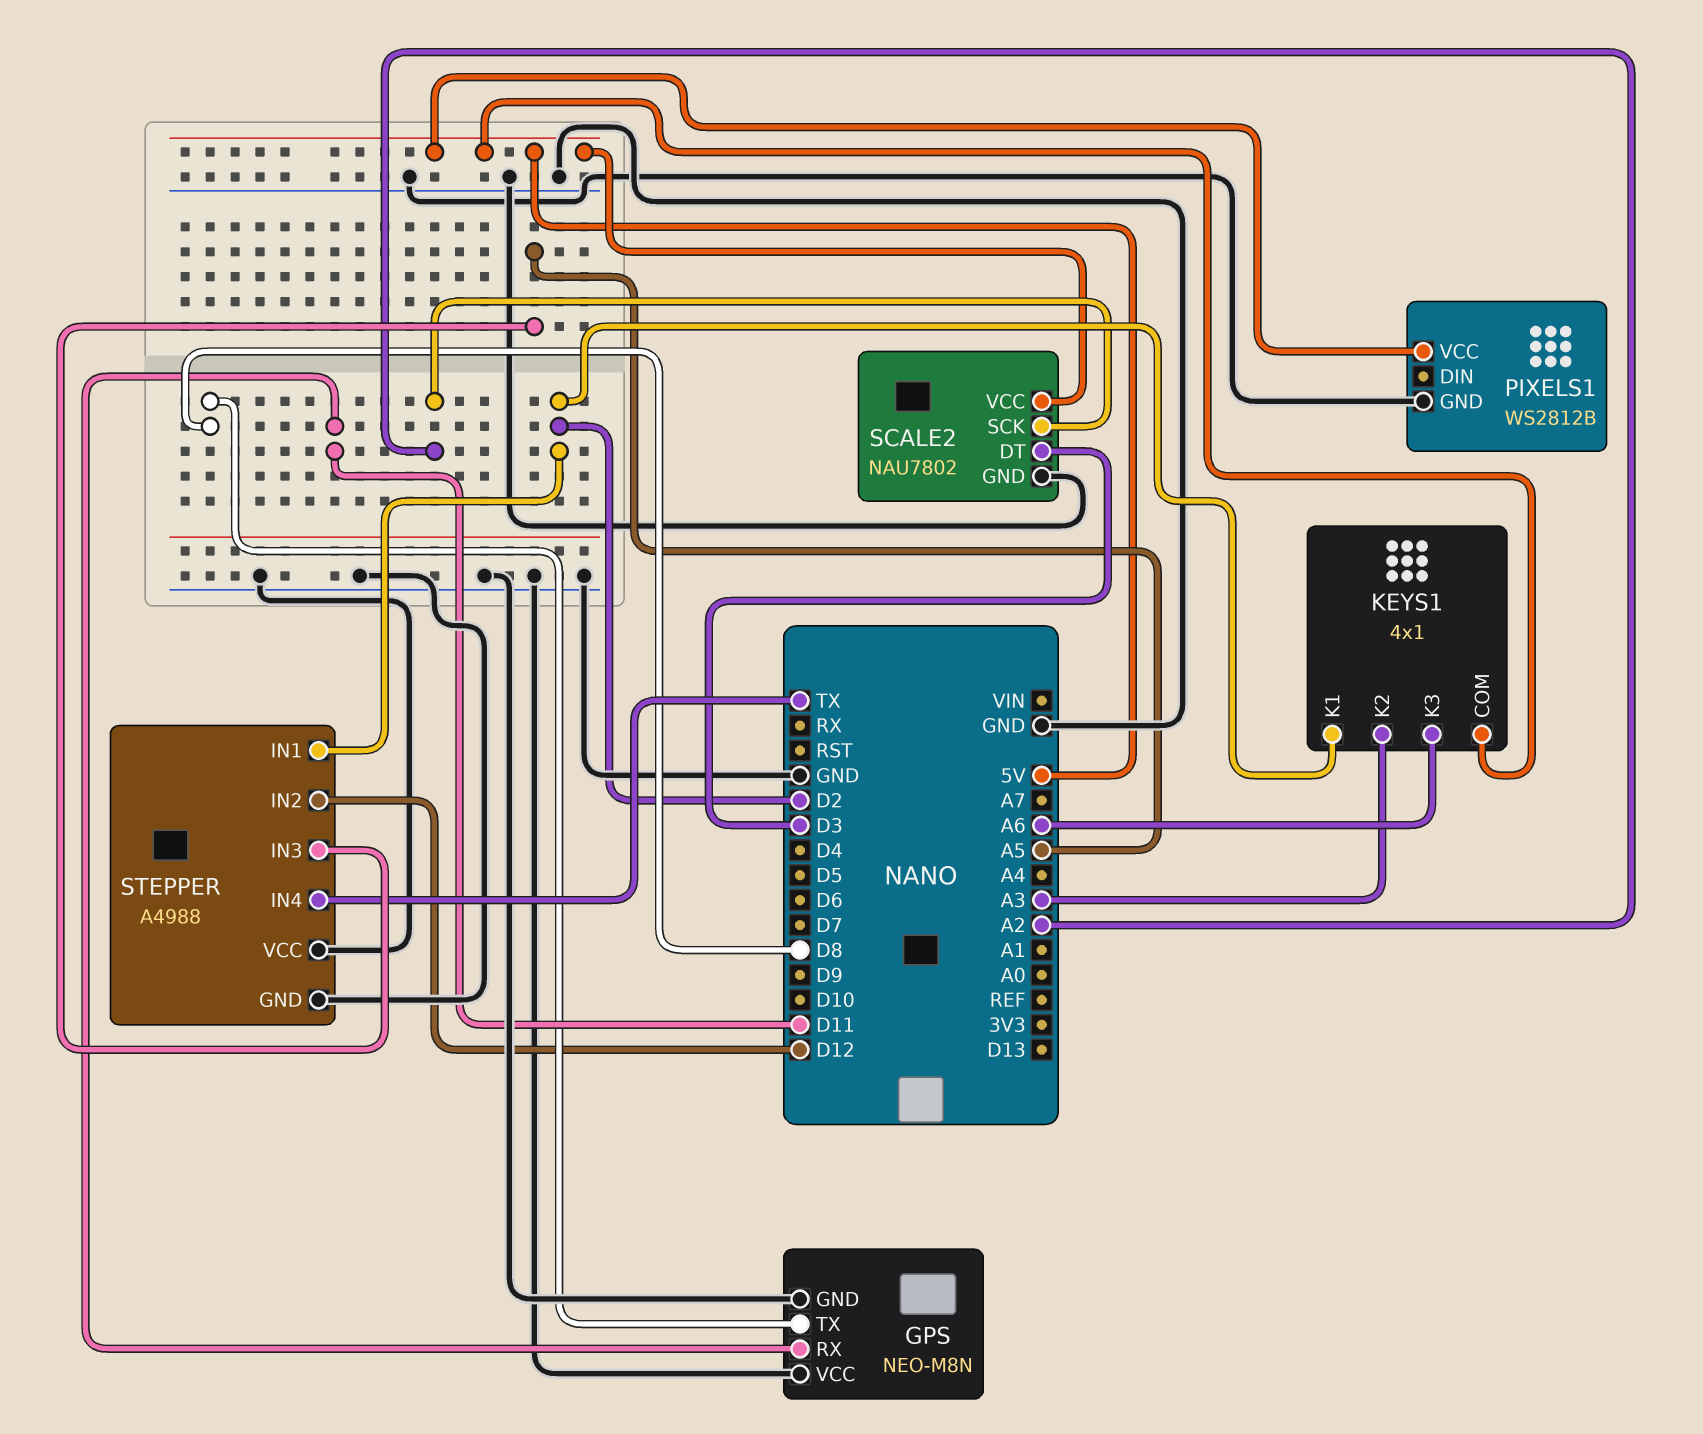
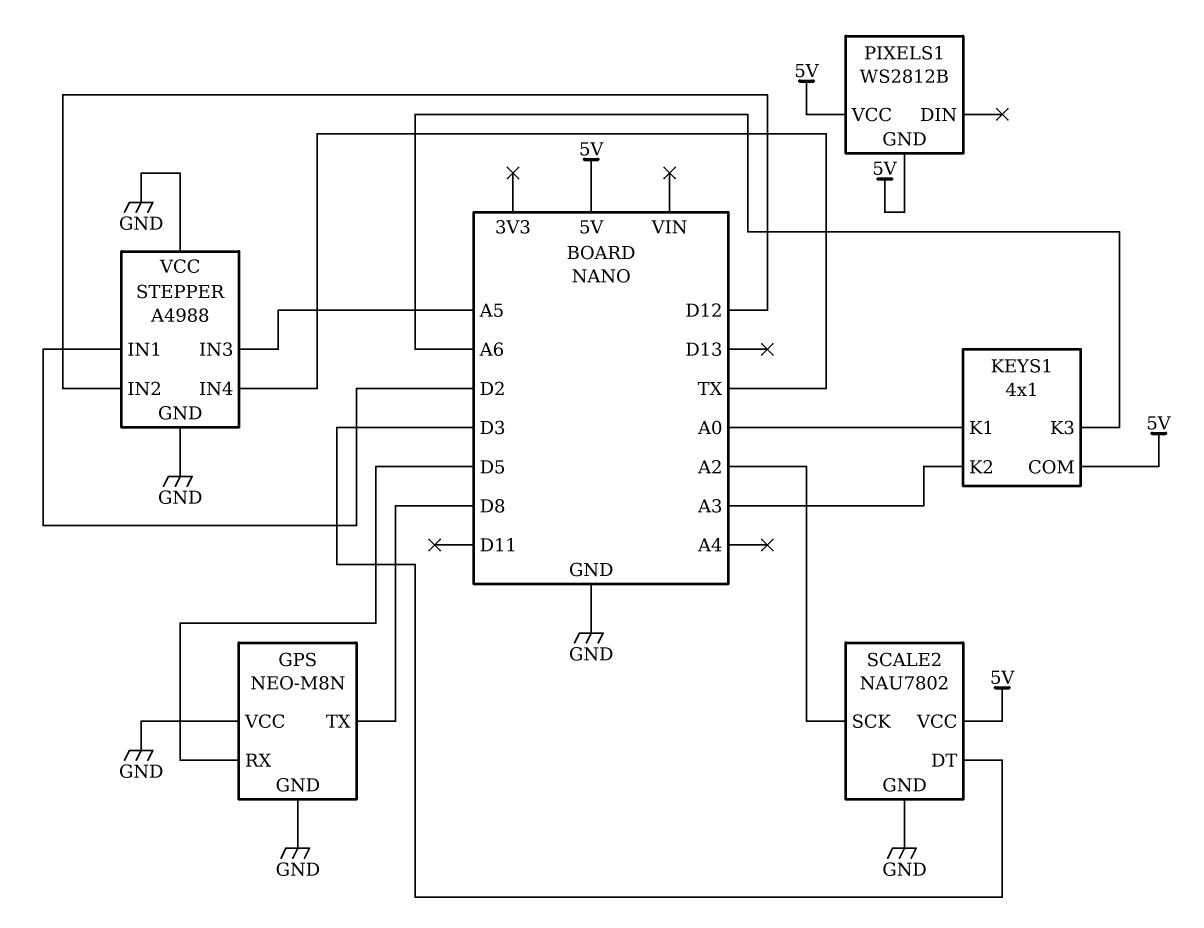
GPS pin RX: D11 -> D5
KEYS1 pin K1: D2 -> A0
PIXELS1 pin GND: GND -> 5V

